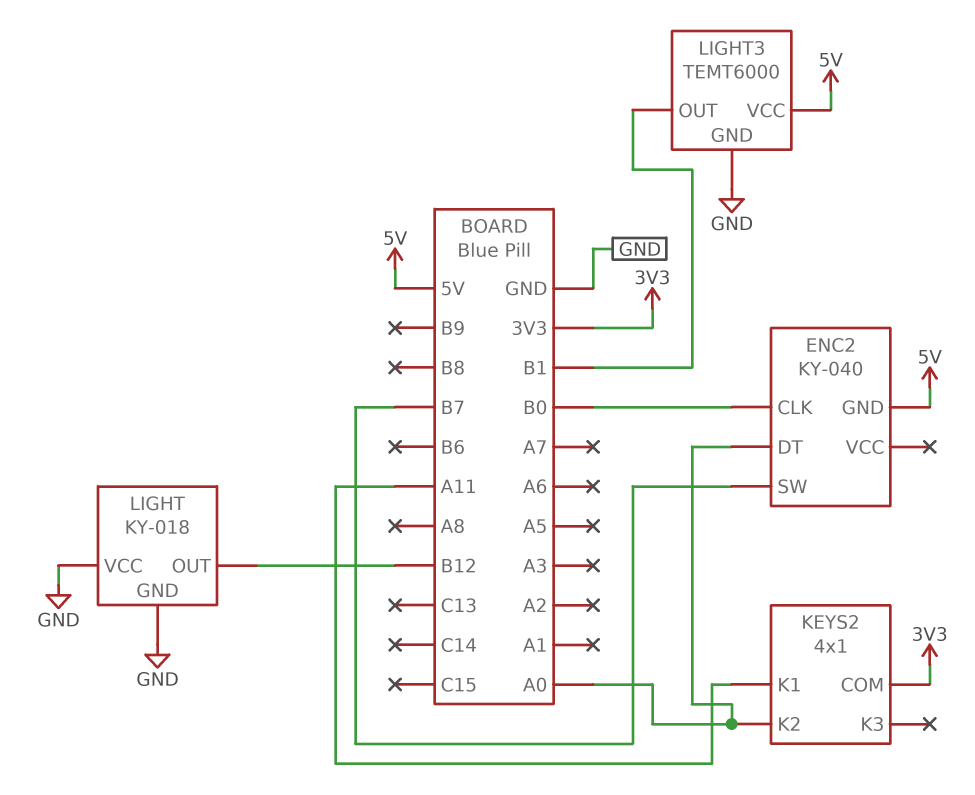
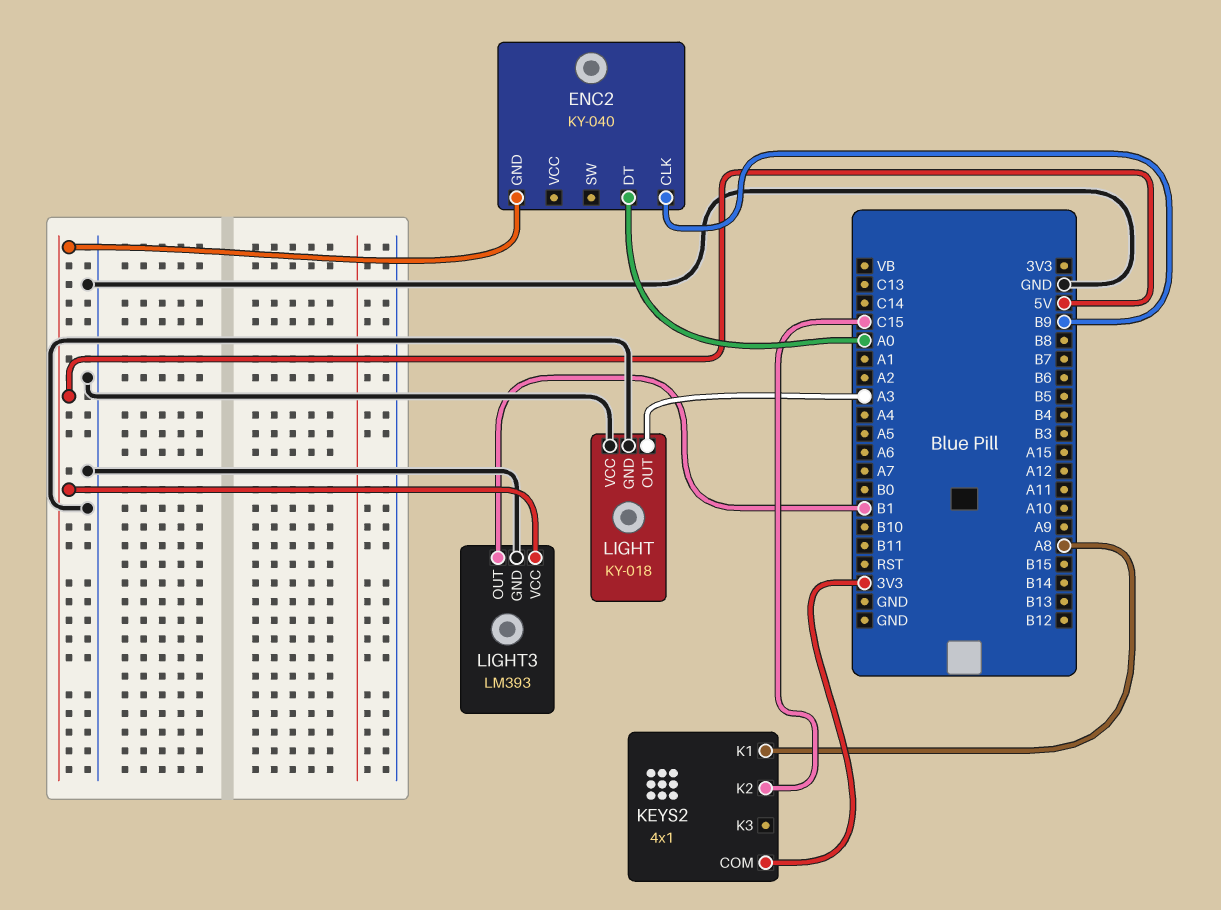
ENC2 pin CLK: B0 -> B9
ENC2 pin SW: B7 -> none
KEYS2 pin K1: A11 -> A8
KEYS2 pin K2: A0 -> C15
LIGHT pin OUT: B12 -> A3
LIGHT3: TEMT6000 -> LM393

